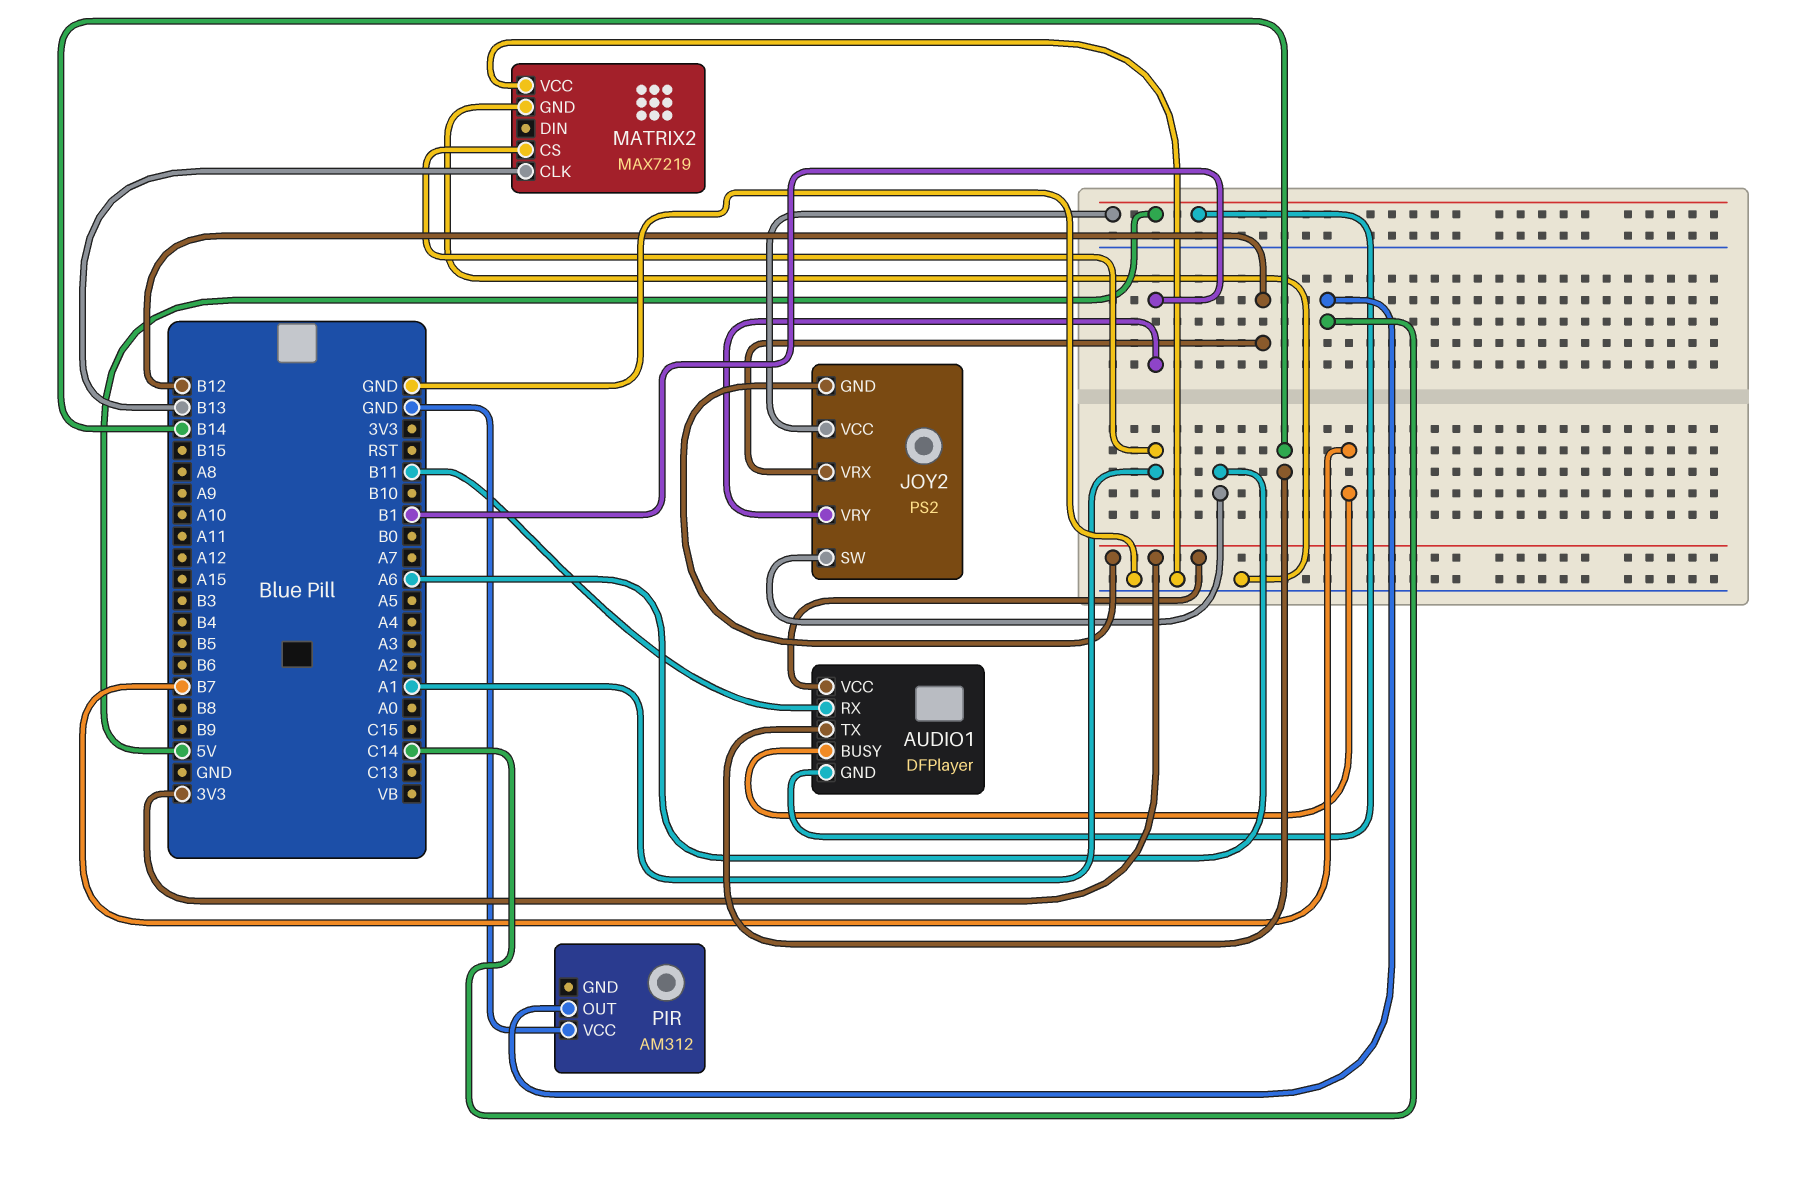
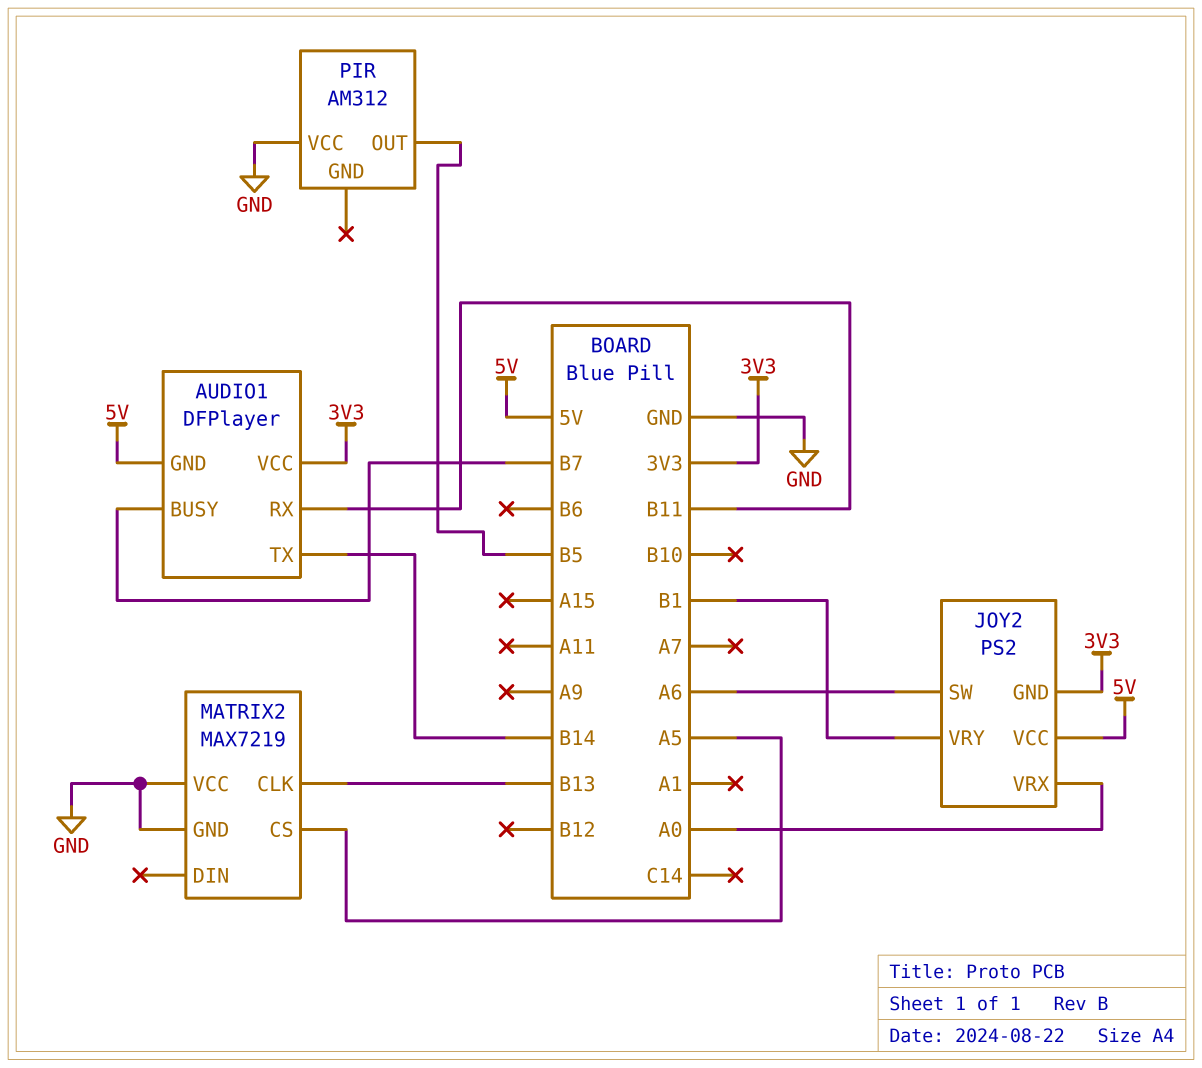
JOY2 pin VRX: B12 -> A0
MATRIX2 pin CS: A1 -> A5
PIR pin OUT: C14 -> B5

